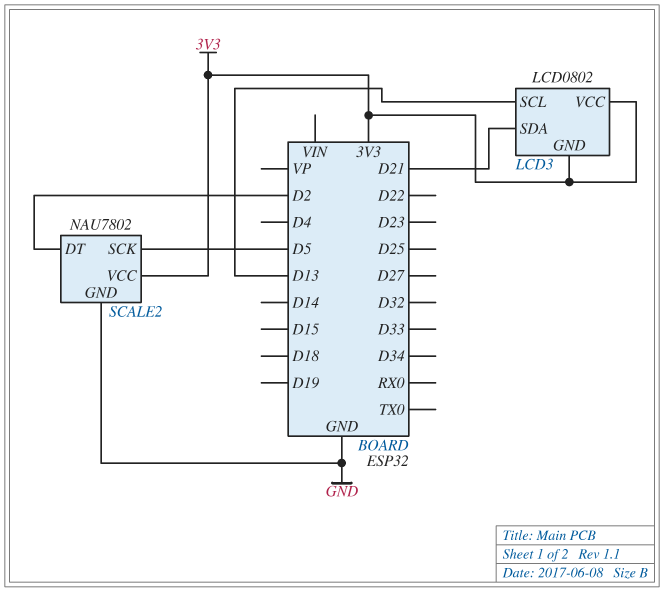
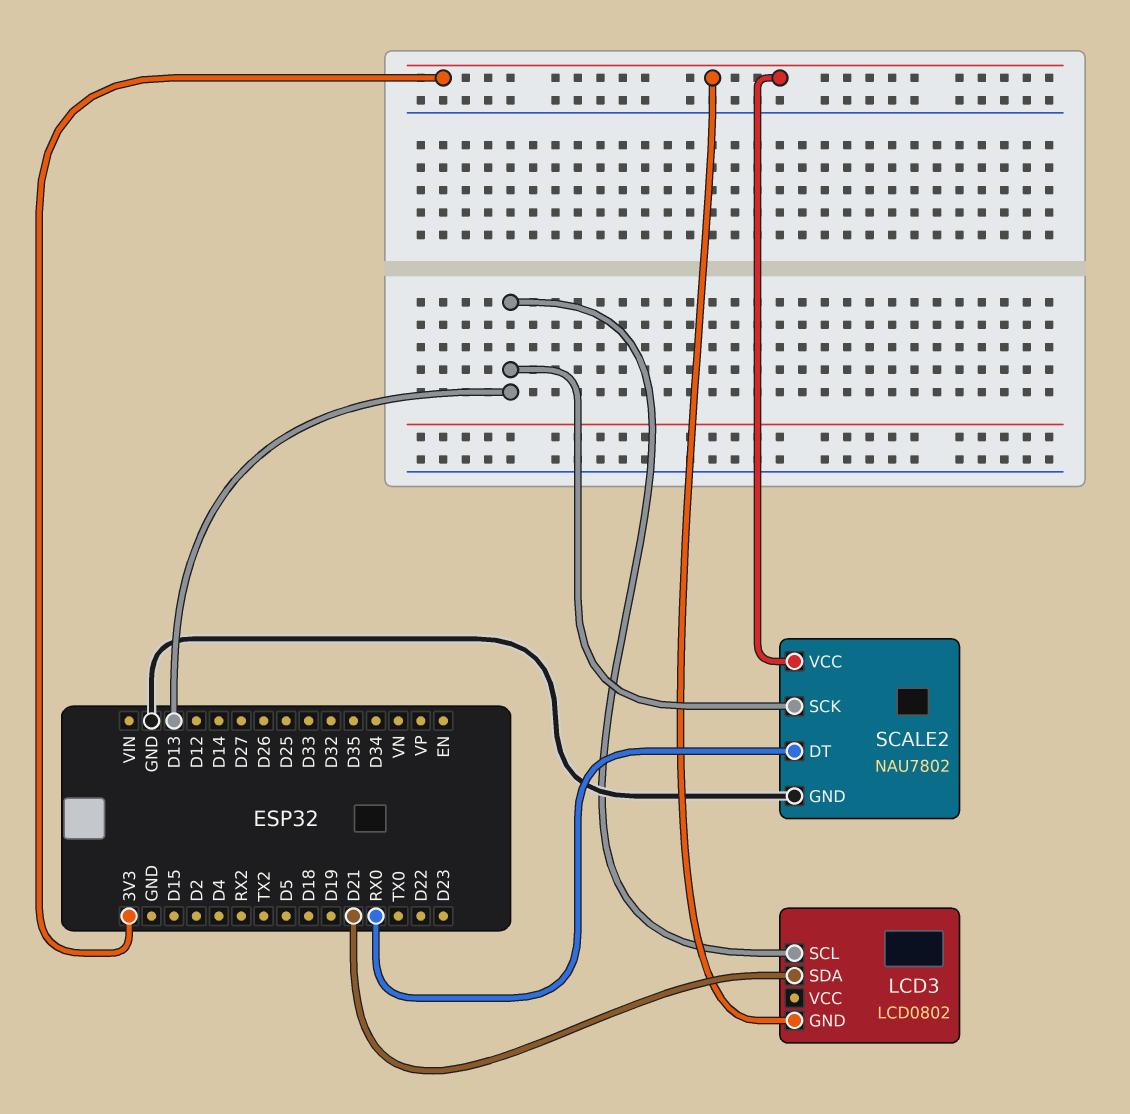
LCD3 pin VCC: 3V3 -> none
SCALE2 pin DT: D2 -> RX0
SCALE2 pin SCK: D5 -> D13

